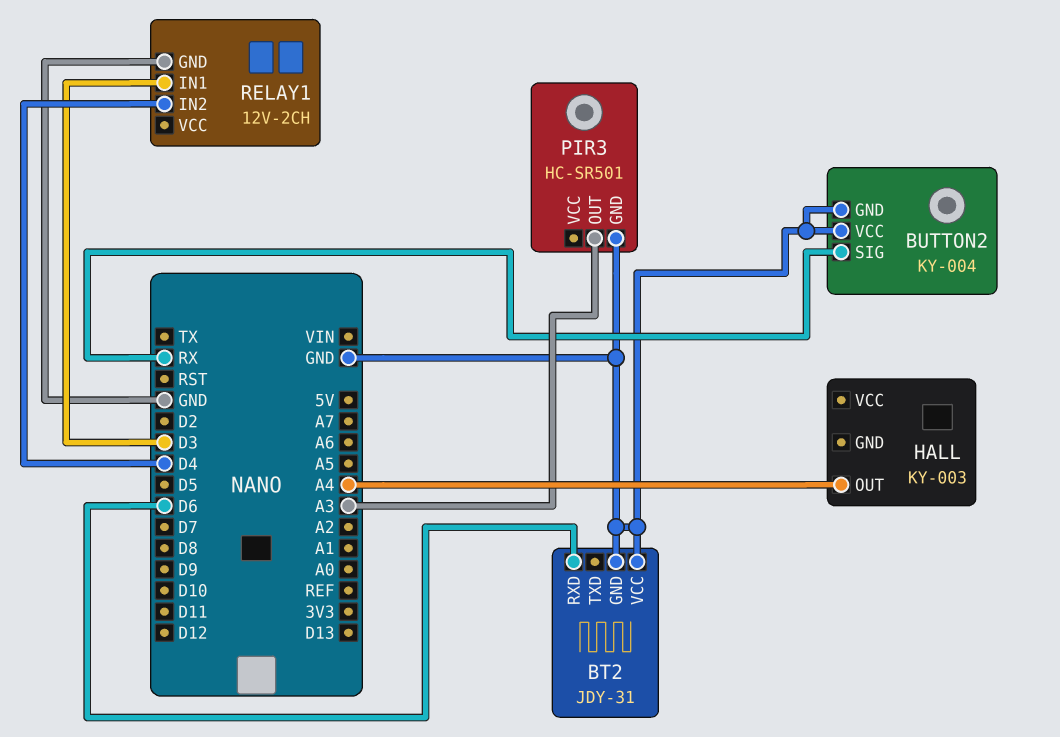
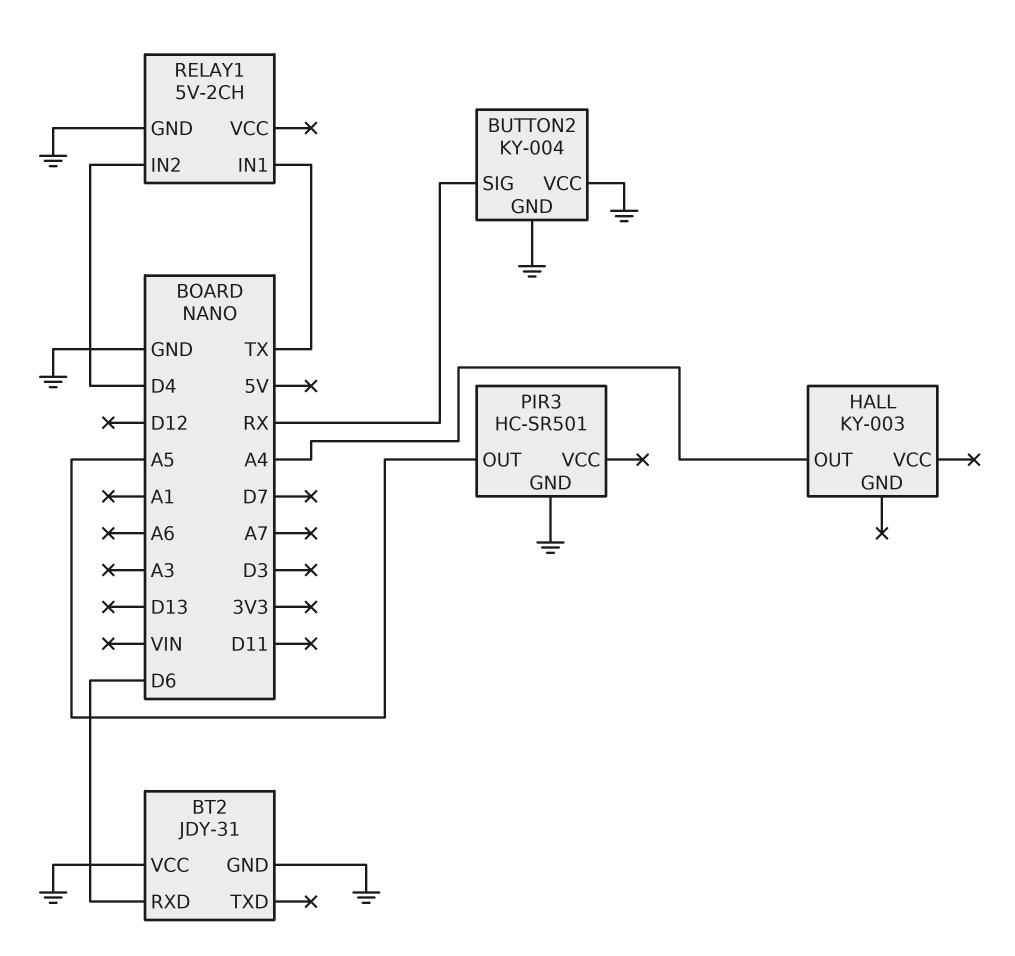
PIR3 pin OUT: A3 -> A5
RELAY1: 12V-2CH -> 5V-2CH
RELAY1 pin IN1: D3 -> TX

